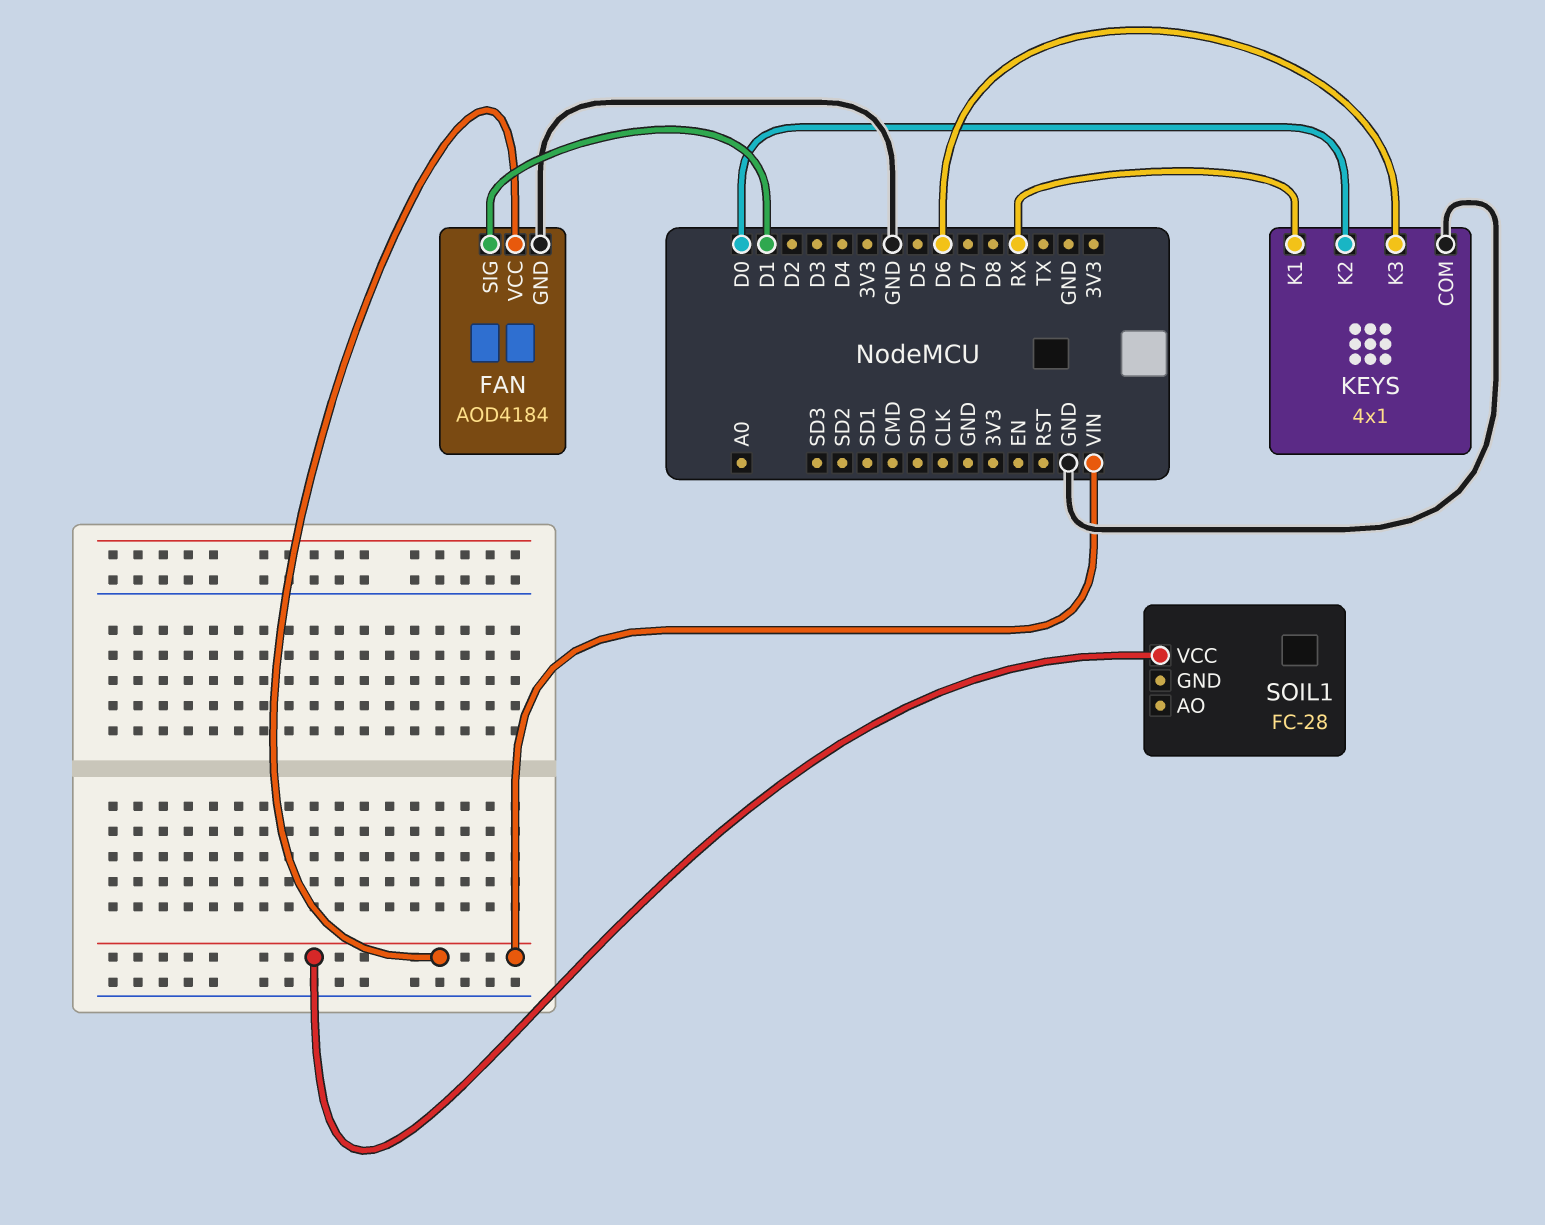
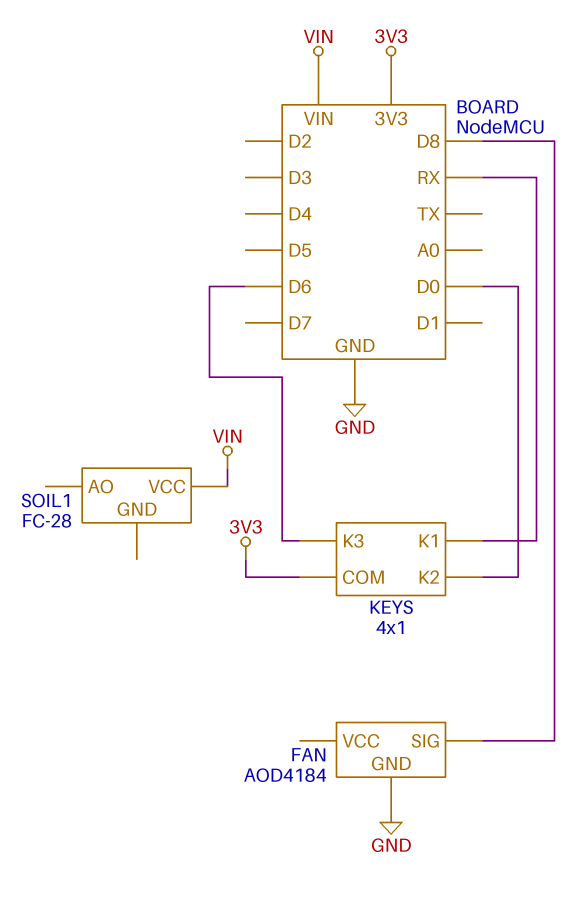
FAN pin SIG: D1 -> D8
FAN pin VCC: VIN -> none
KEYS pin COM: GND -> 3V3

